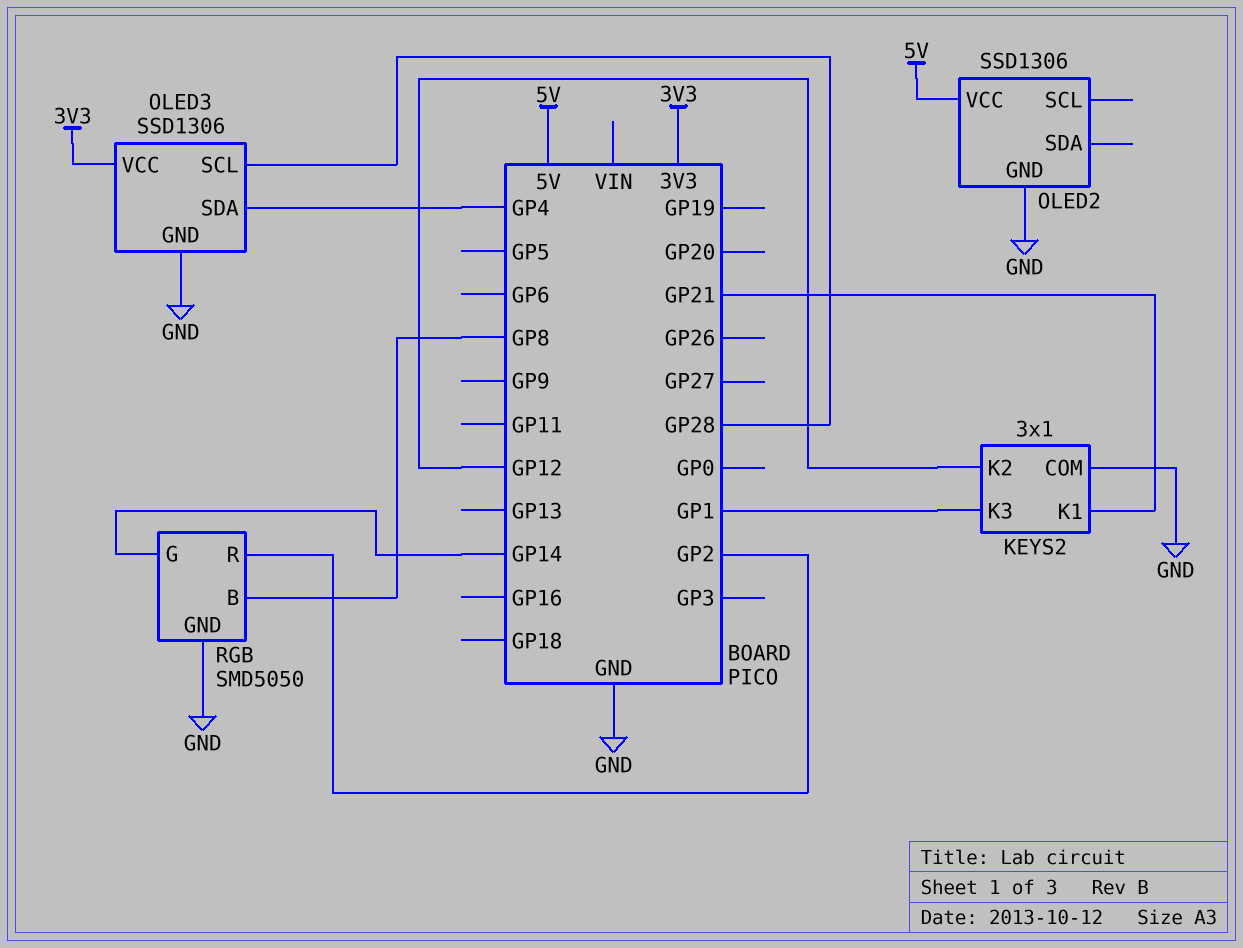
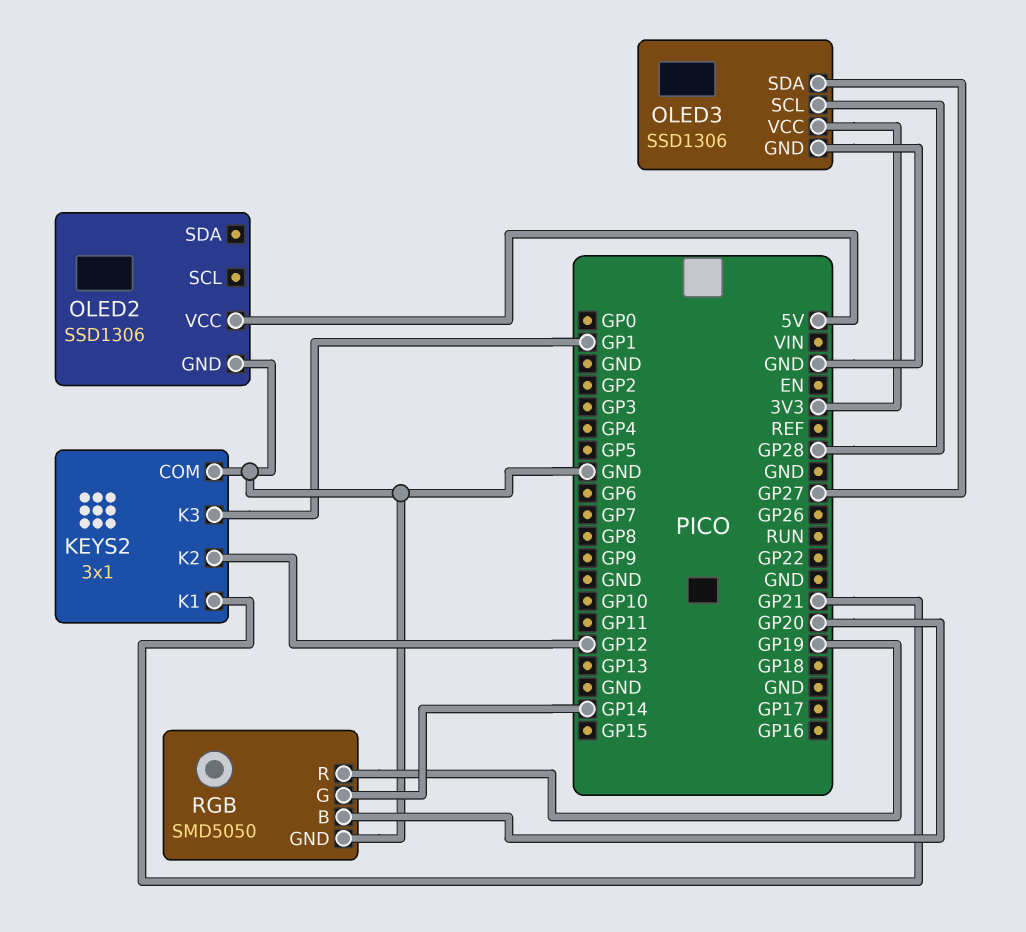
OLED3 pin SDA: GP4 -> GP27
RGB pin B: GP8 -> GP20
RGB pin R: GP2 -> GP19

